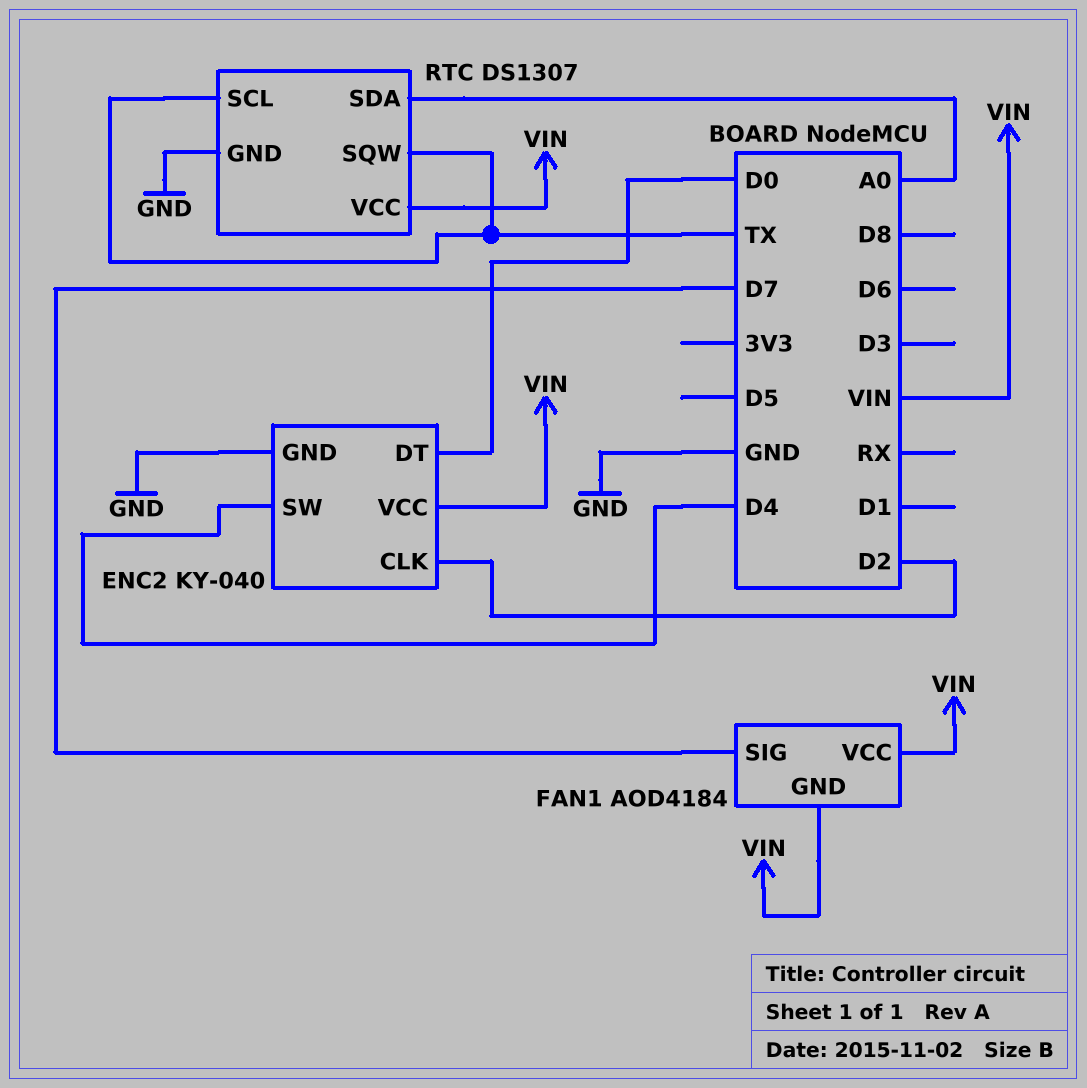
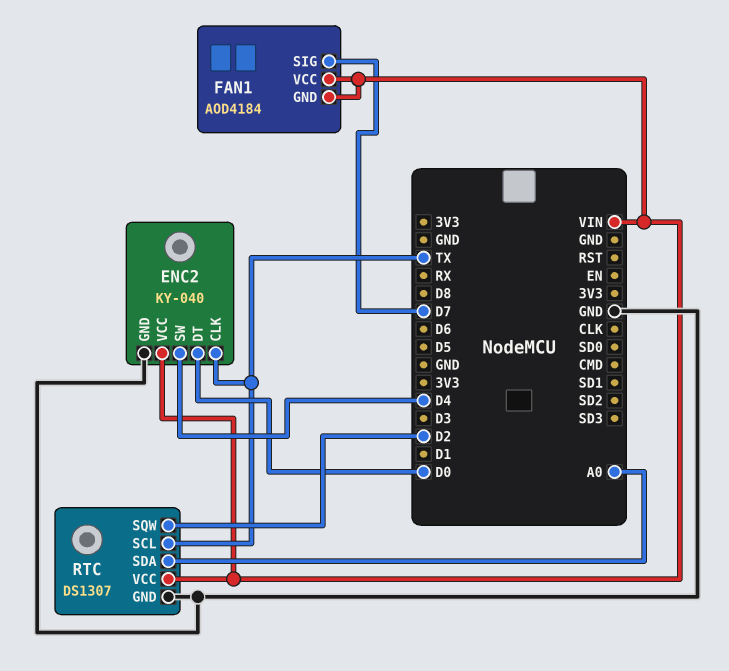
ENC2 pin CLK: D2 -> TX
RTC pin SQW: TX -> D2

